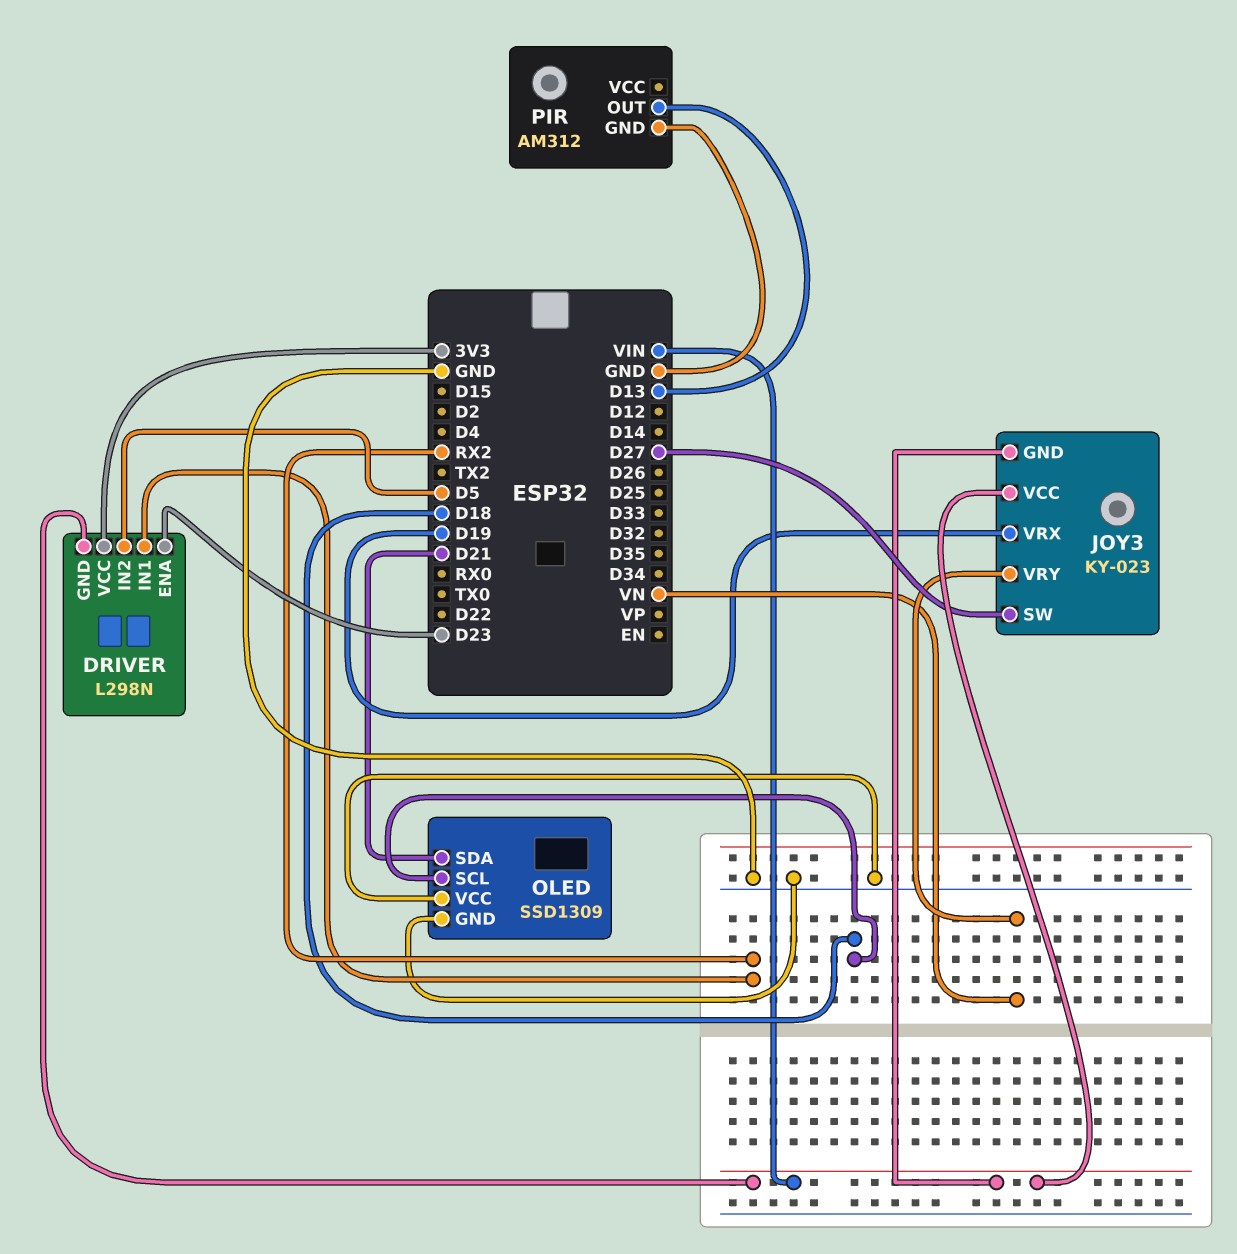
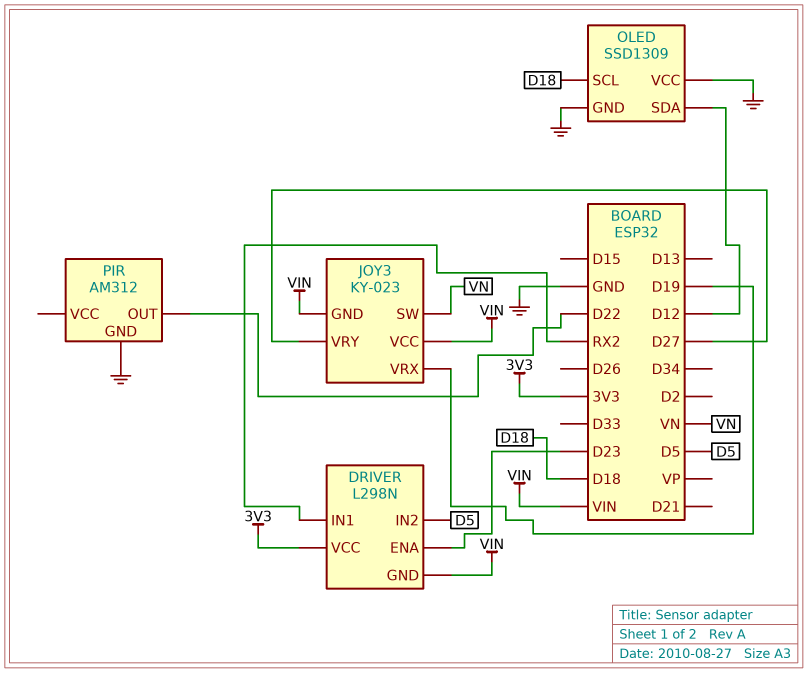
JOY3 pin SW: D27 -> VN
JOY3 pin VRY: VN -> D27
OLED pin SDA: D21 -> D12
PIR pin OUT: D13 -> D22

